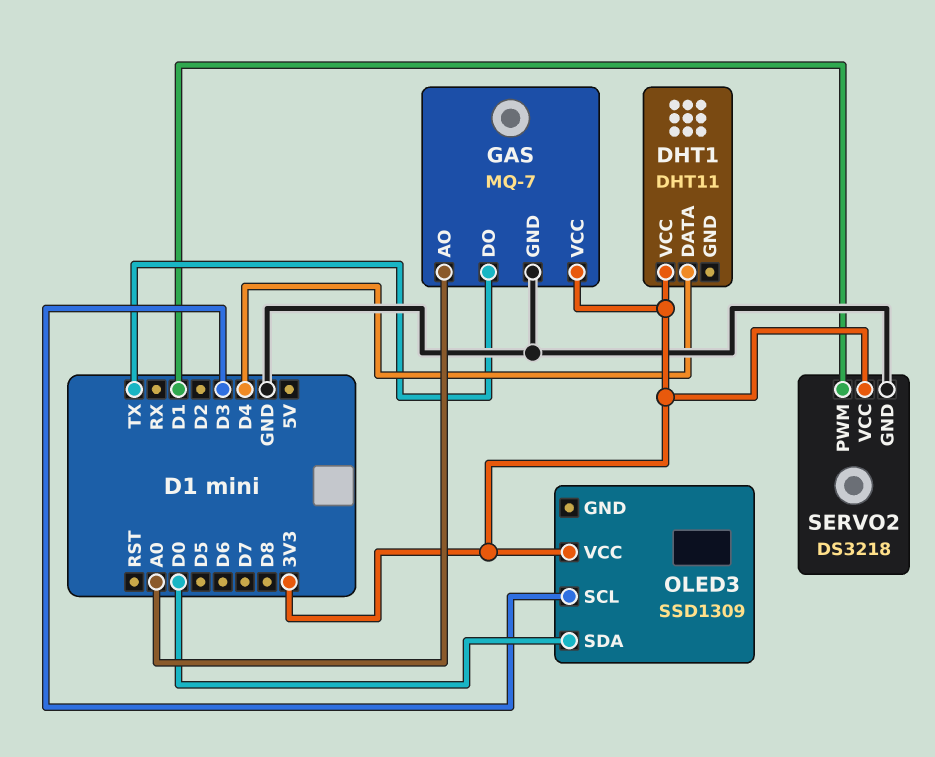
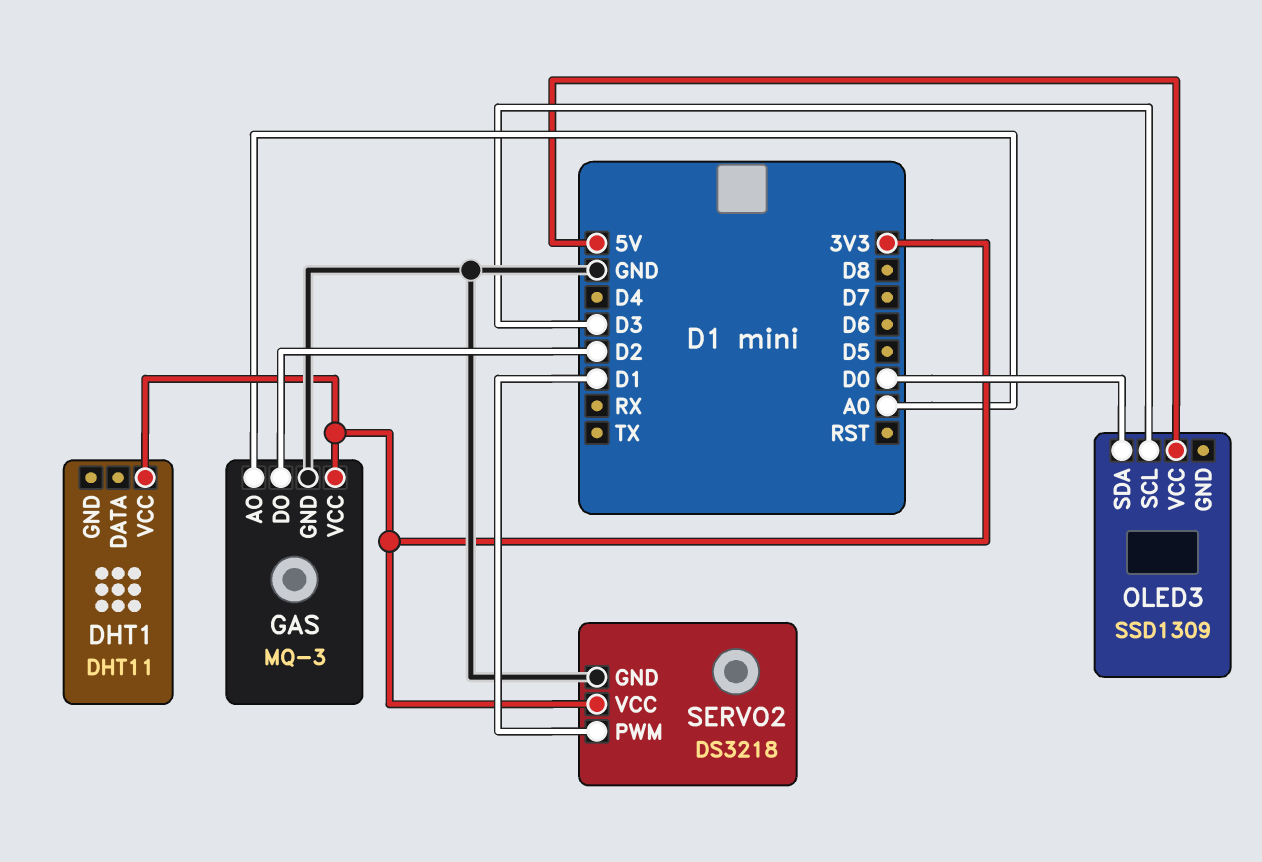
DHT1 pin DATA: D4 -> none
GAS: MQ-7 -> MQ-3
GAS pin DO: TX -> D2
OLED3 pin VCC: 3V3 -> 5V

